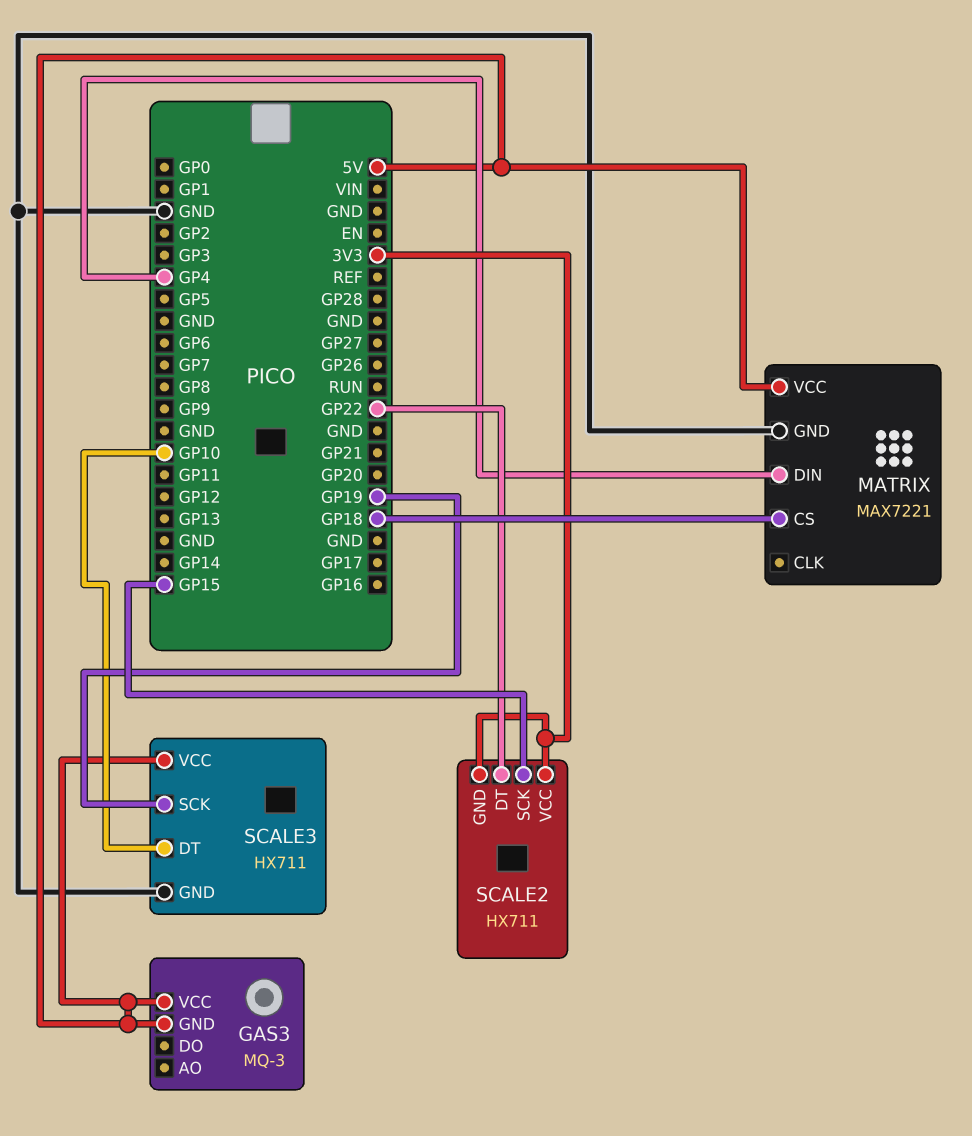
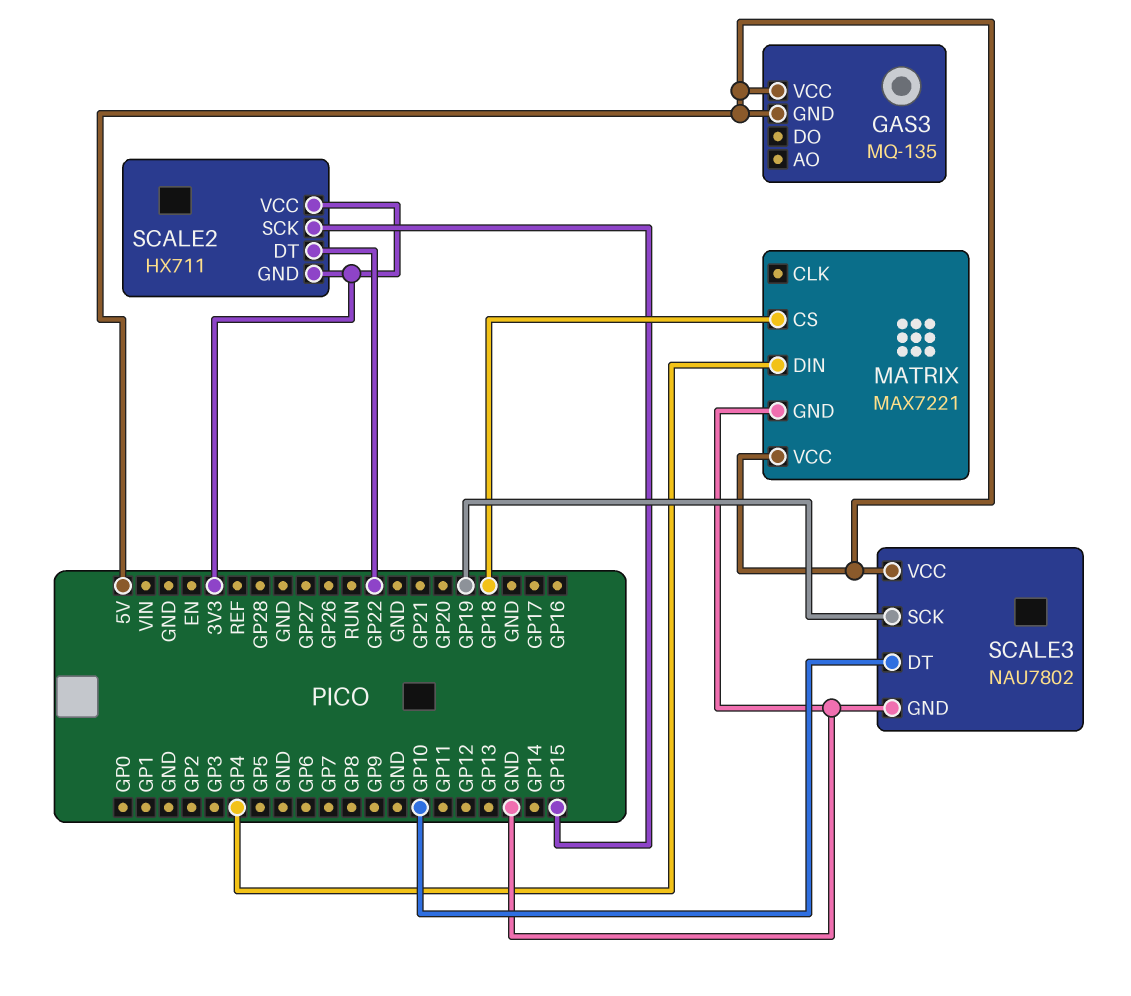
GAS3: MQ-3 -> MQ-135
SCALE3: HX711 -> NAU7802

